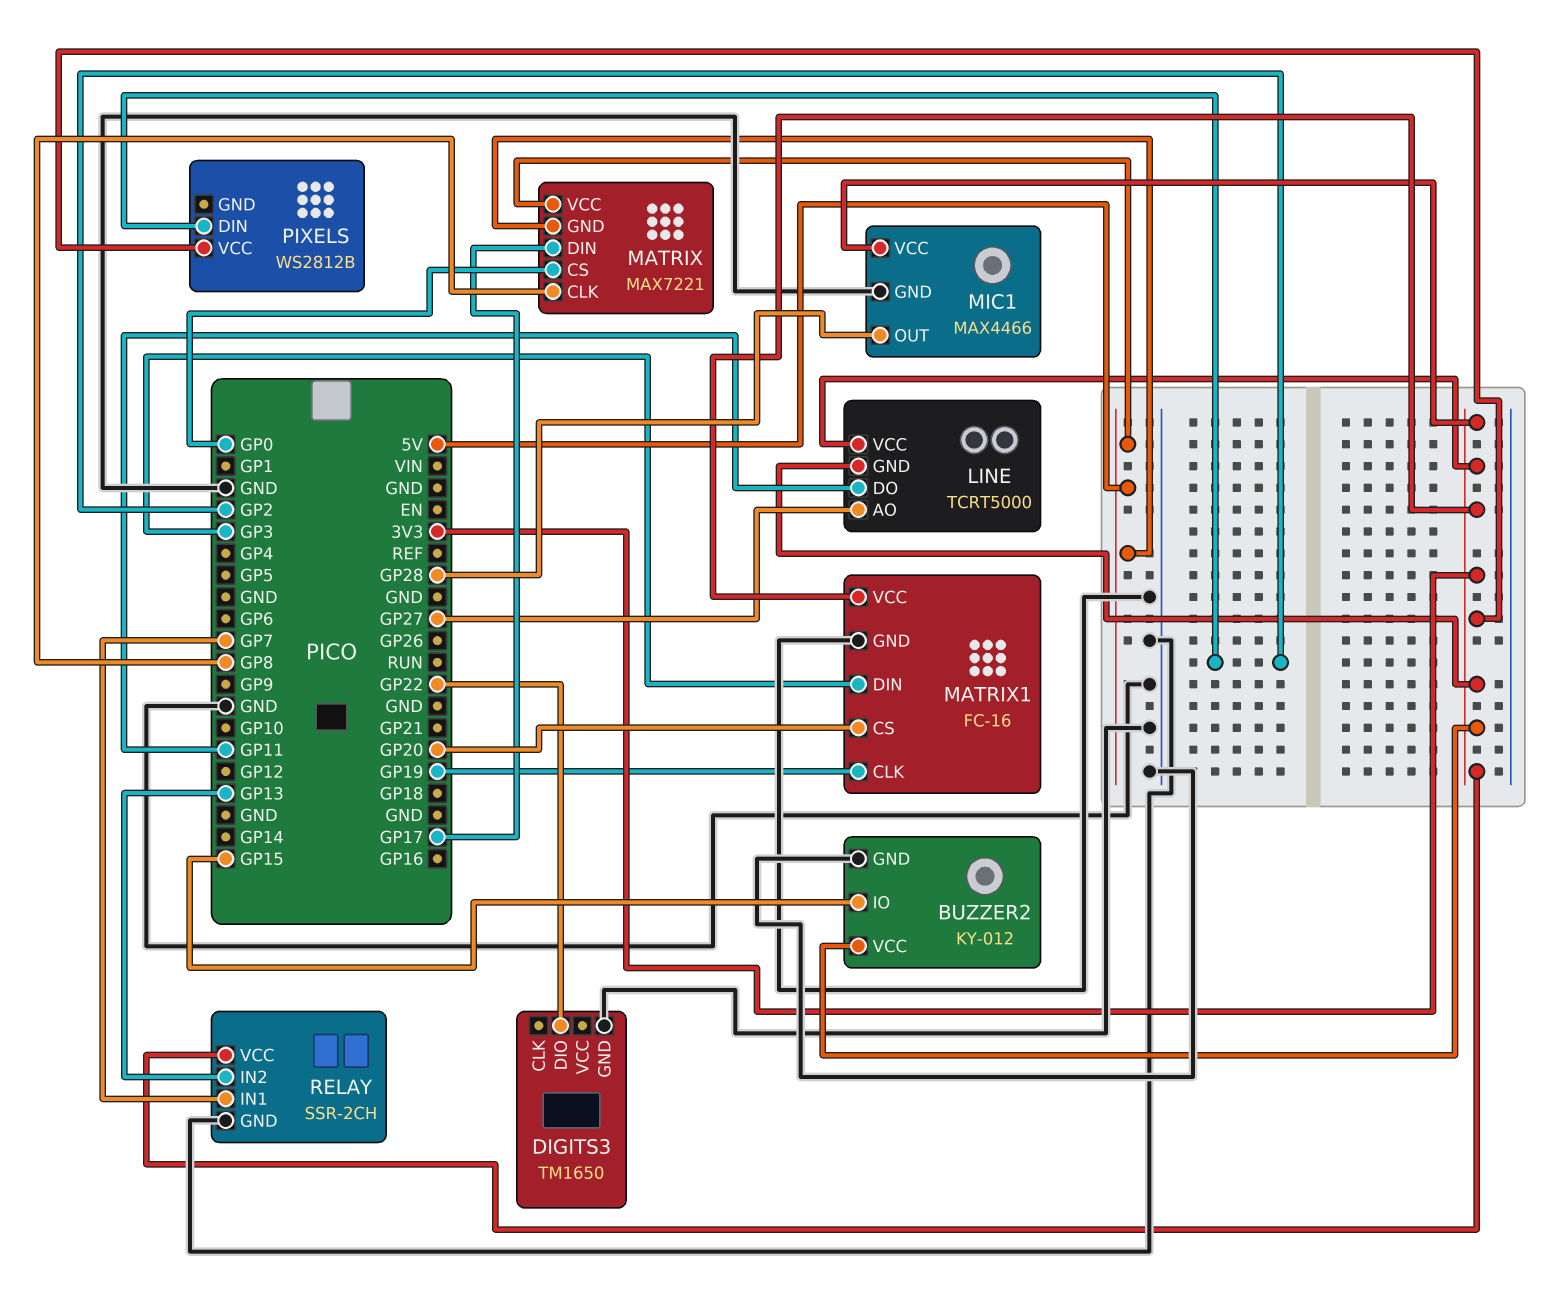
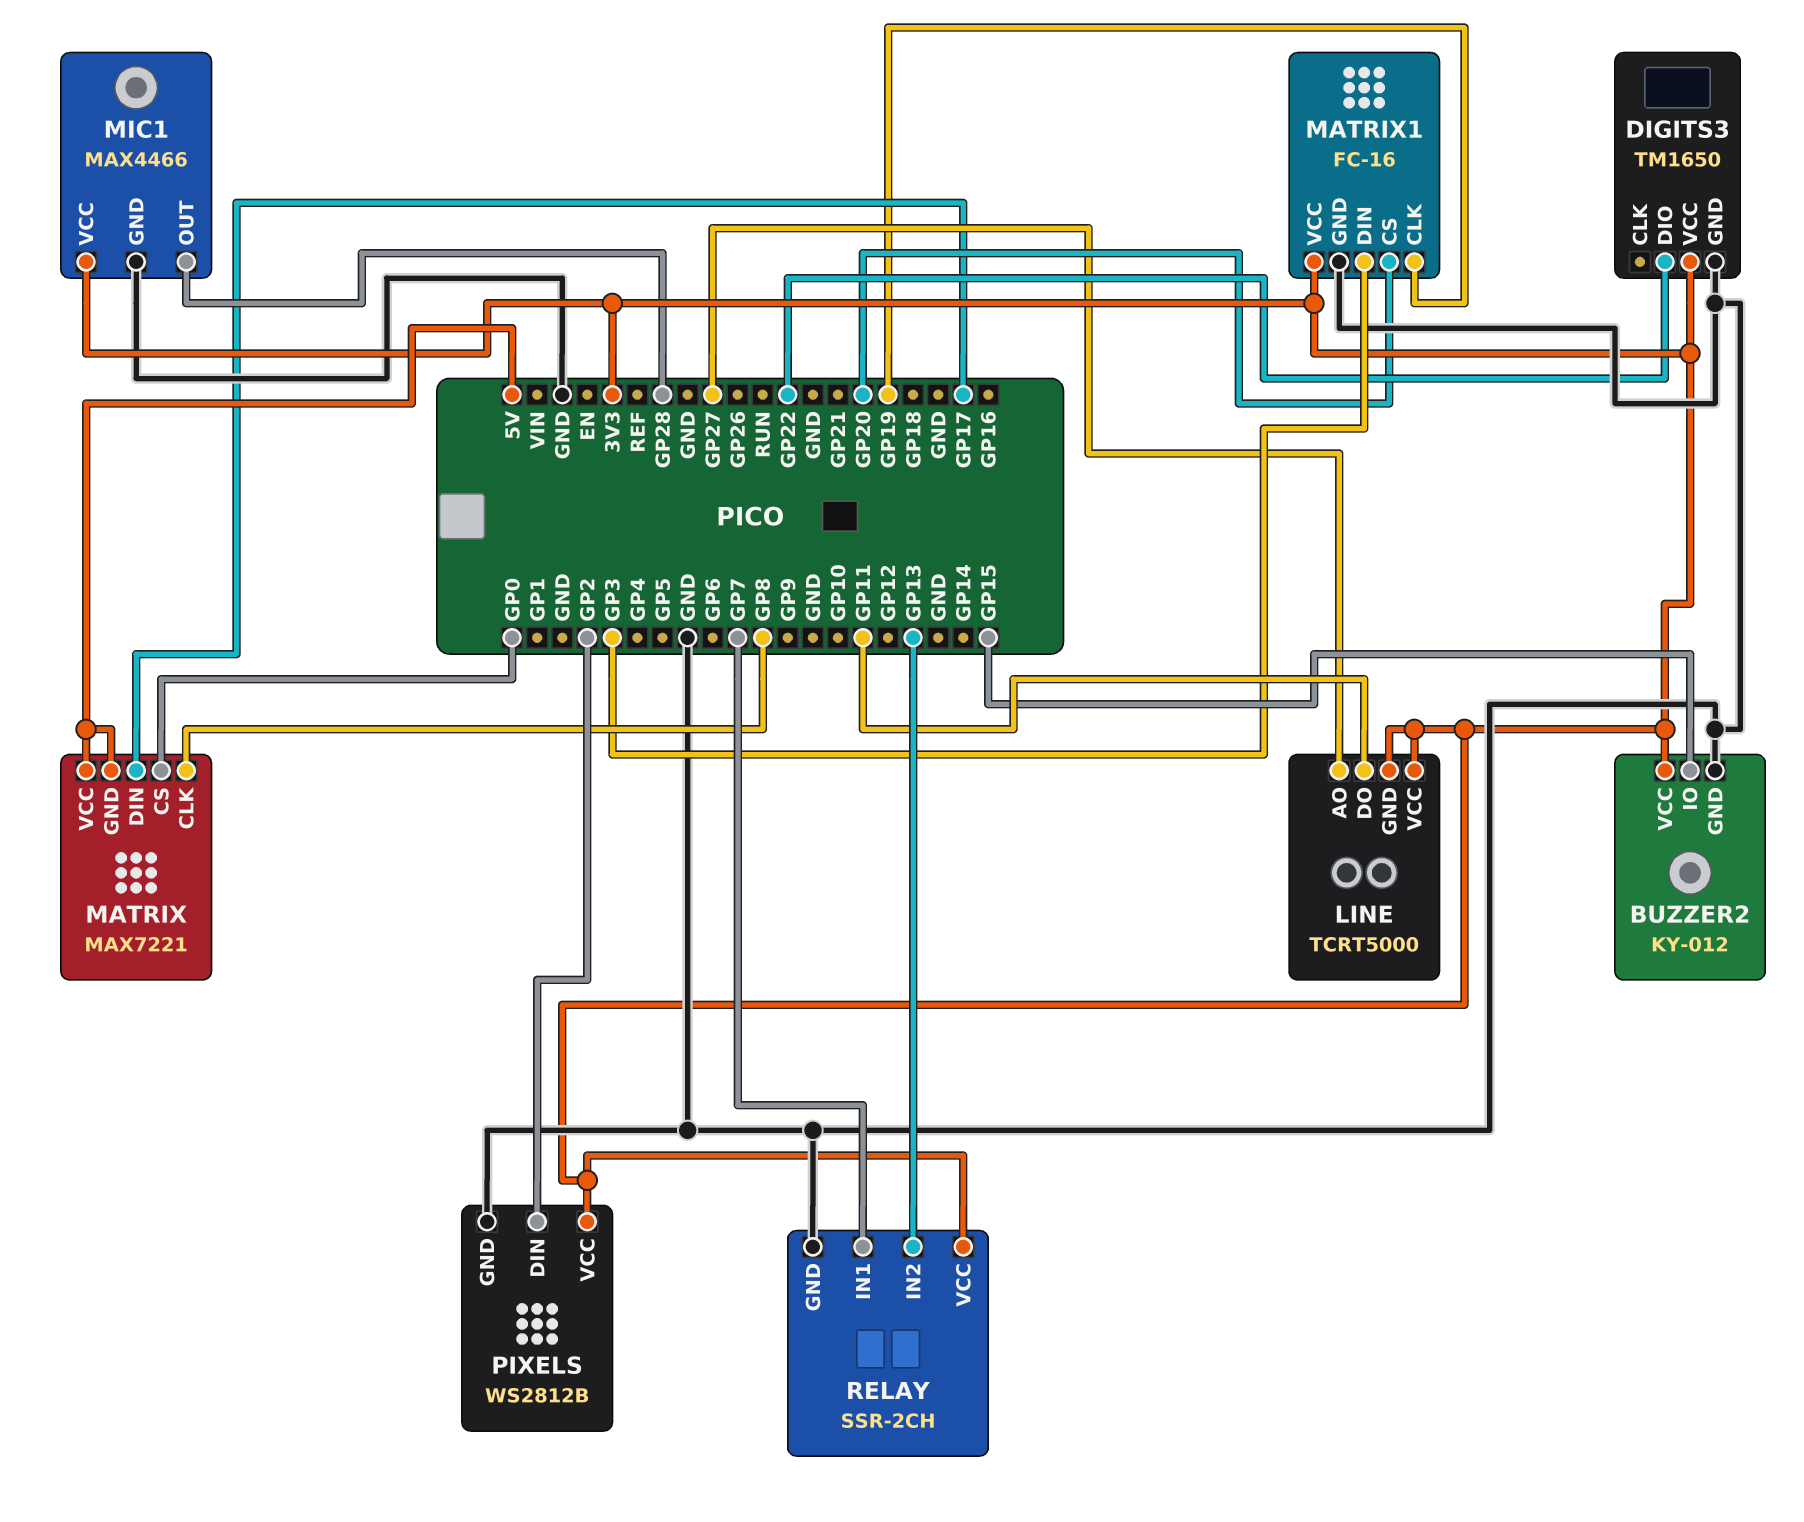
DIGITS3 pin VCC: none -> 3V3
PIXELS pin GND: none -> GND

